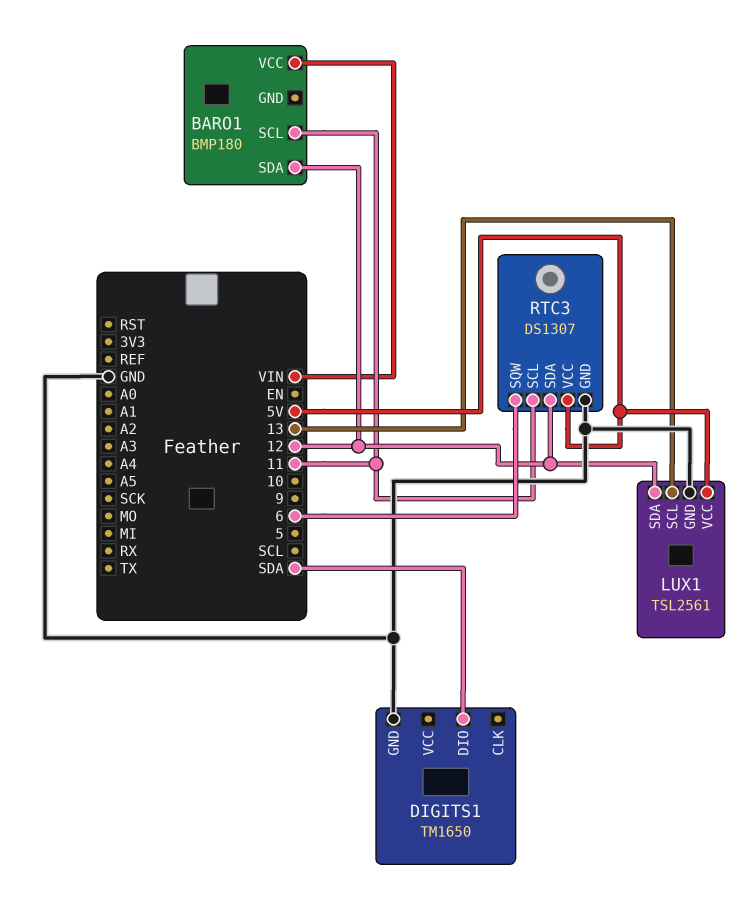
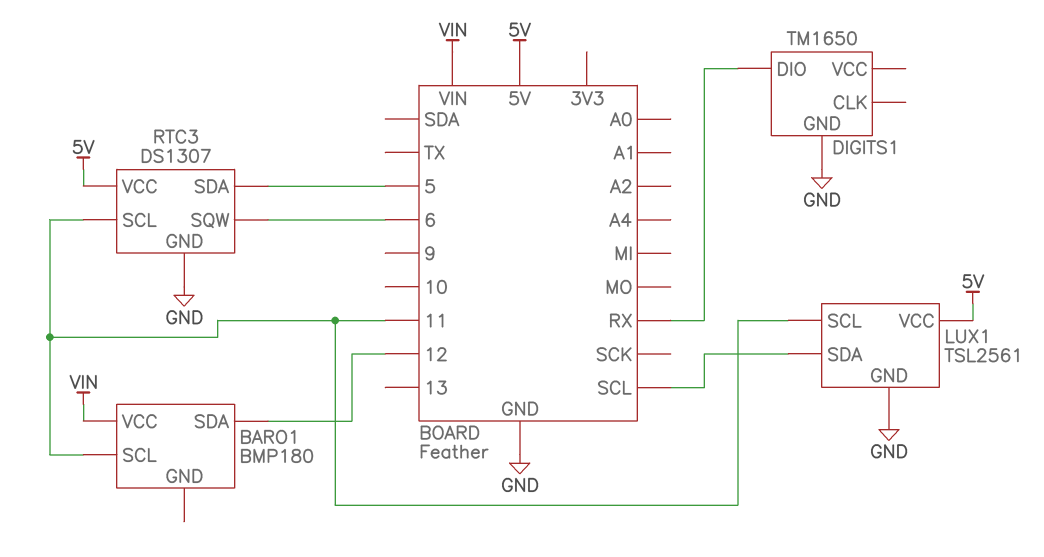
DIGITS1 pin DIO: SDA -> RX
LUX1 pin SCL: 13 -> 11
LUX1 pin SDA: 12 -> SCL
RTC3 pin SDA: 12 -> 5

